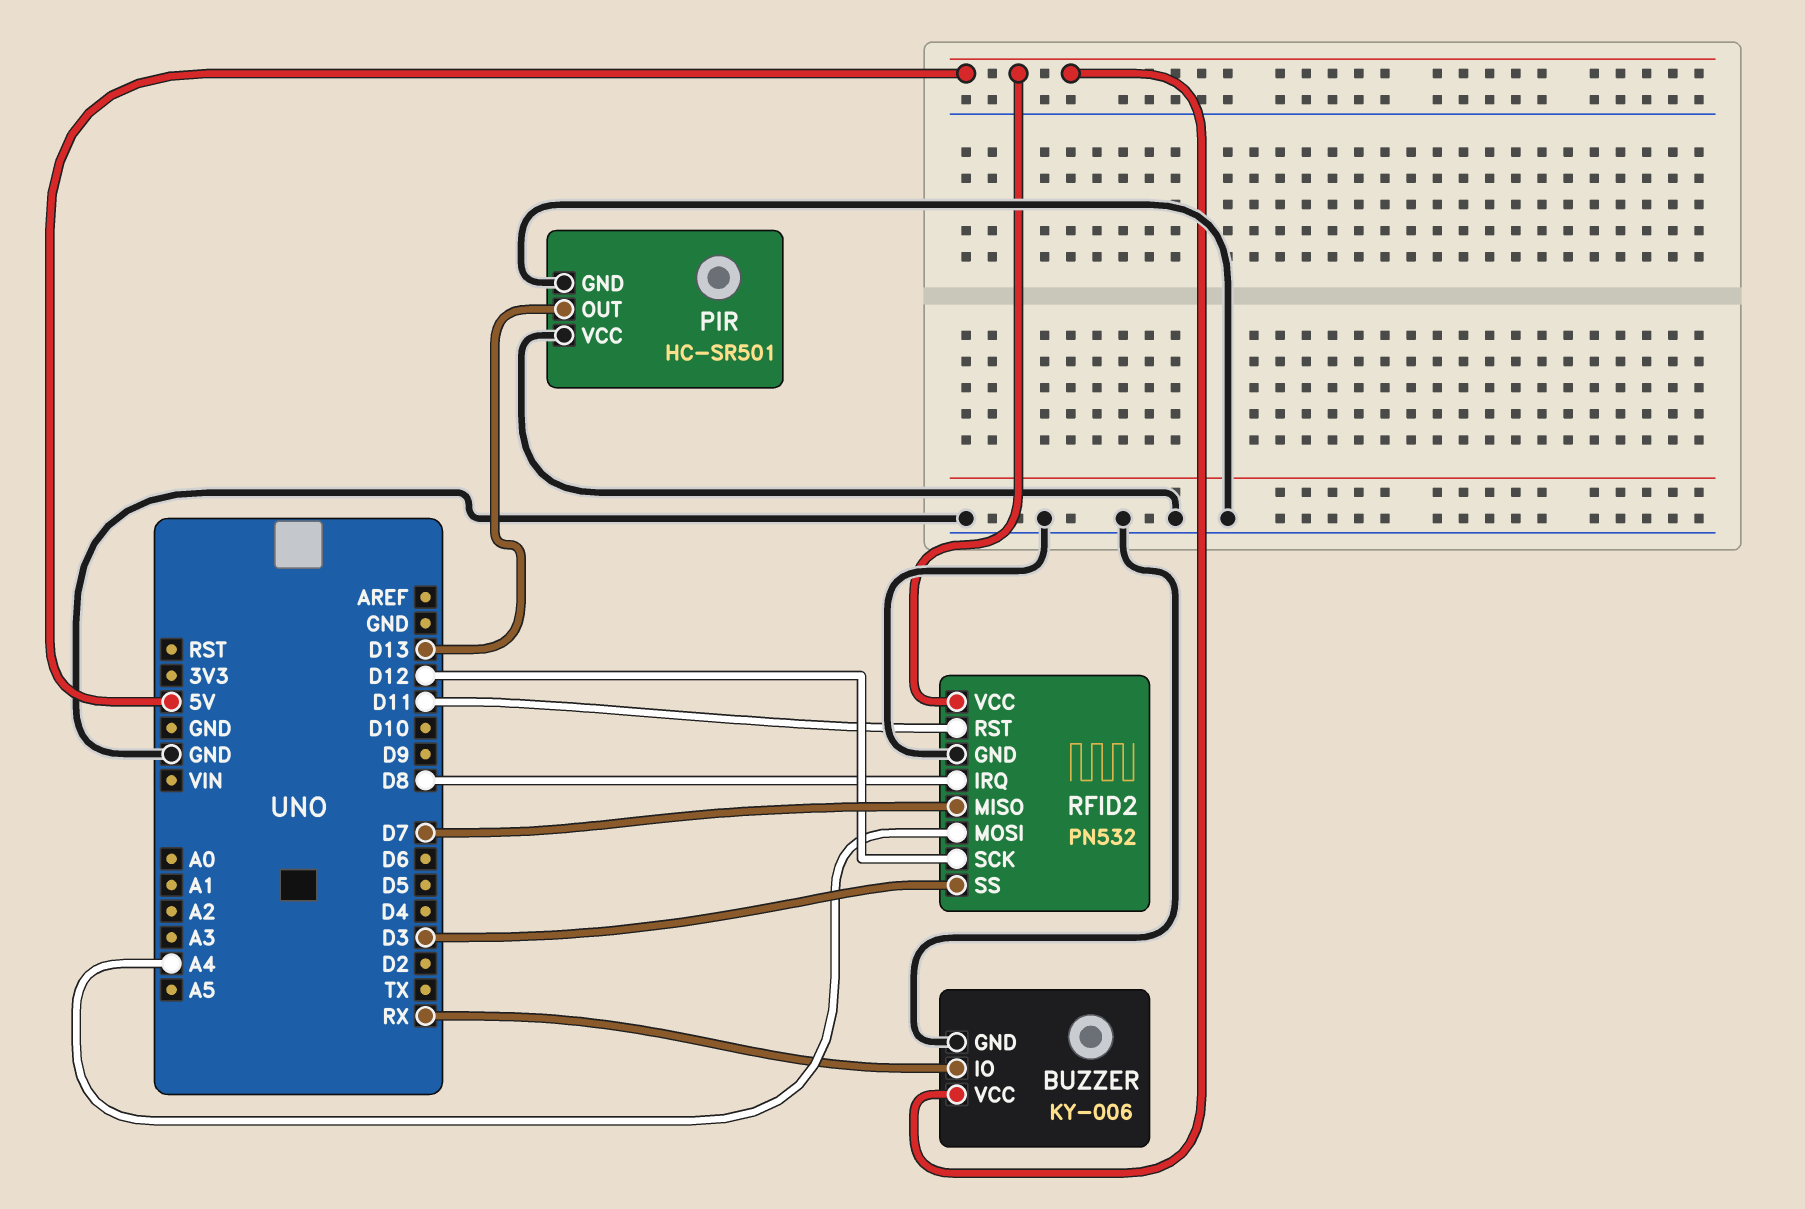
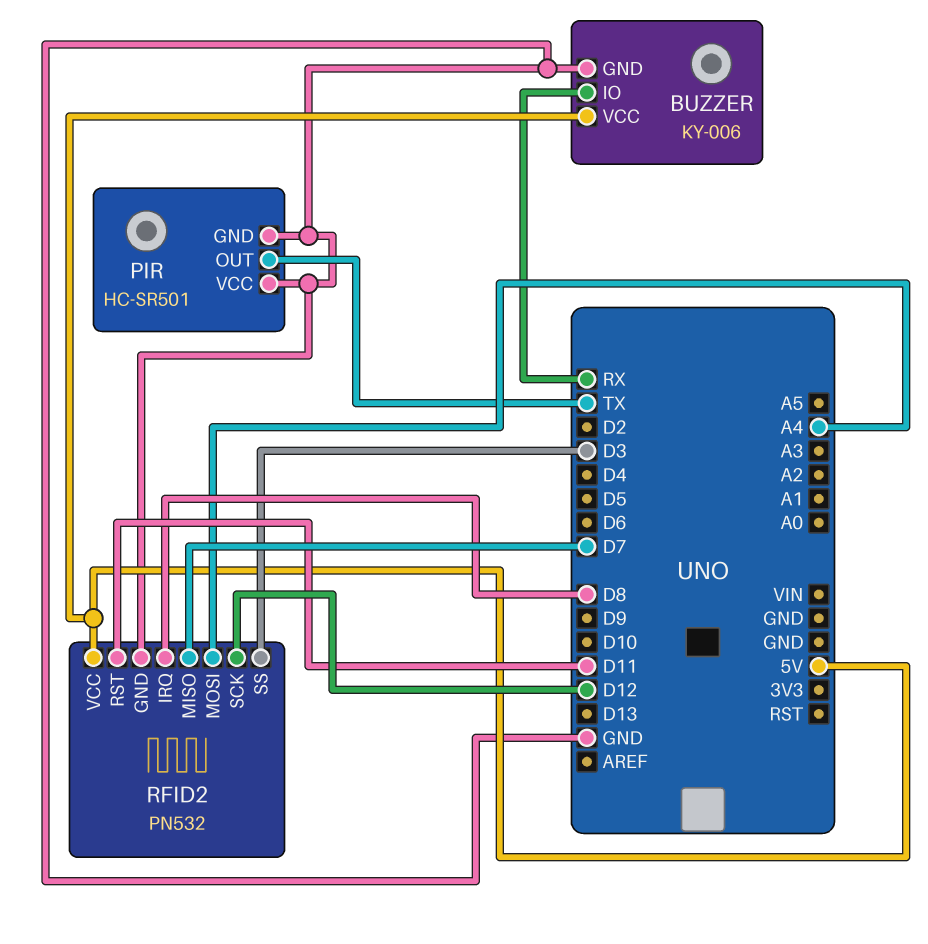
PIR pin OUT: D13 -> TX

